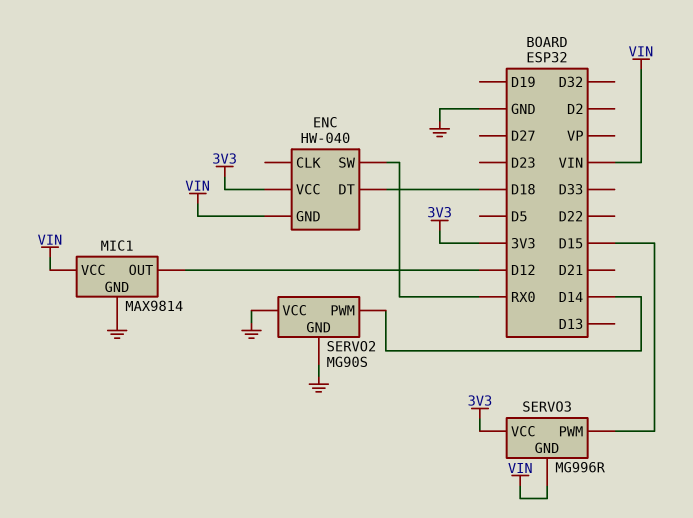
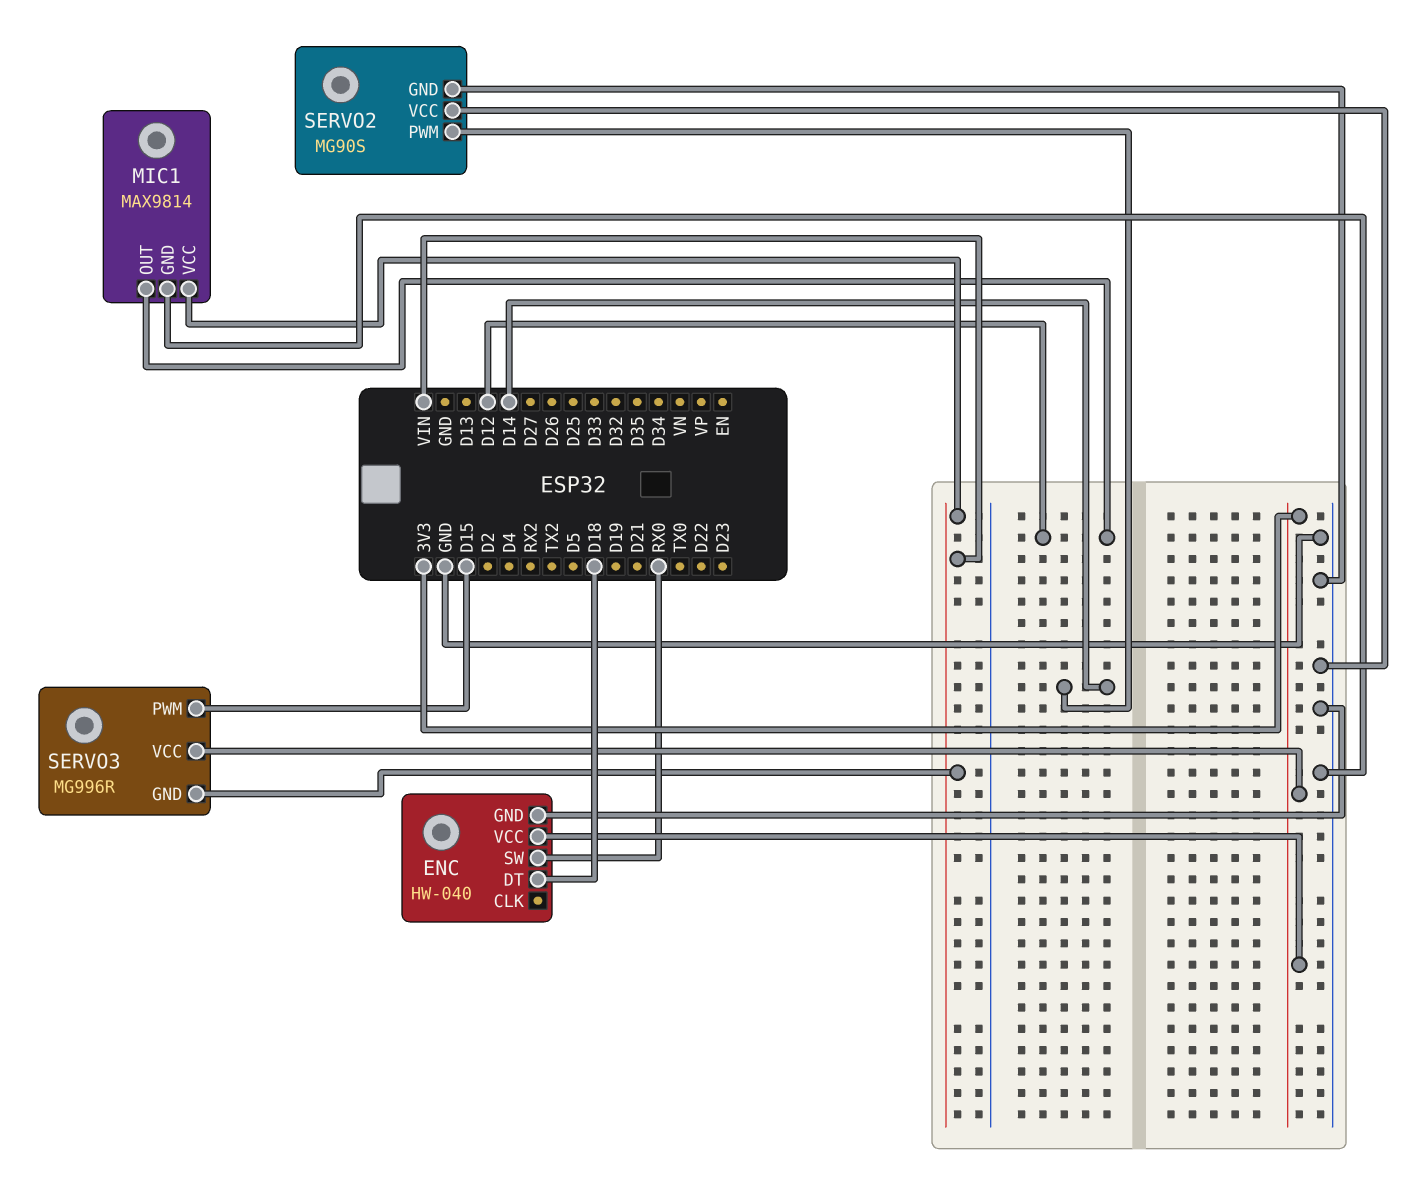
ENC pin GND: VIN -> GND

